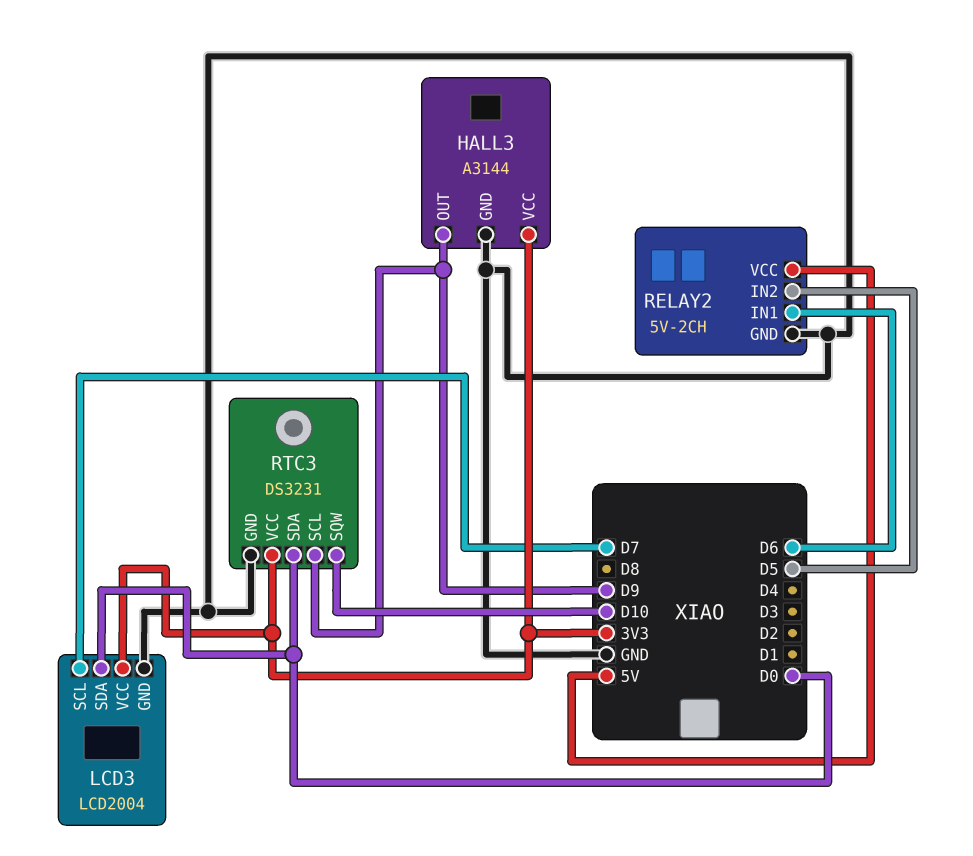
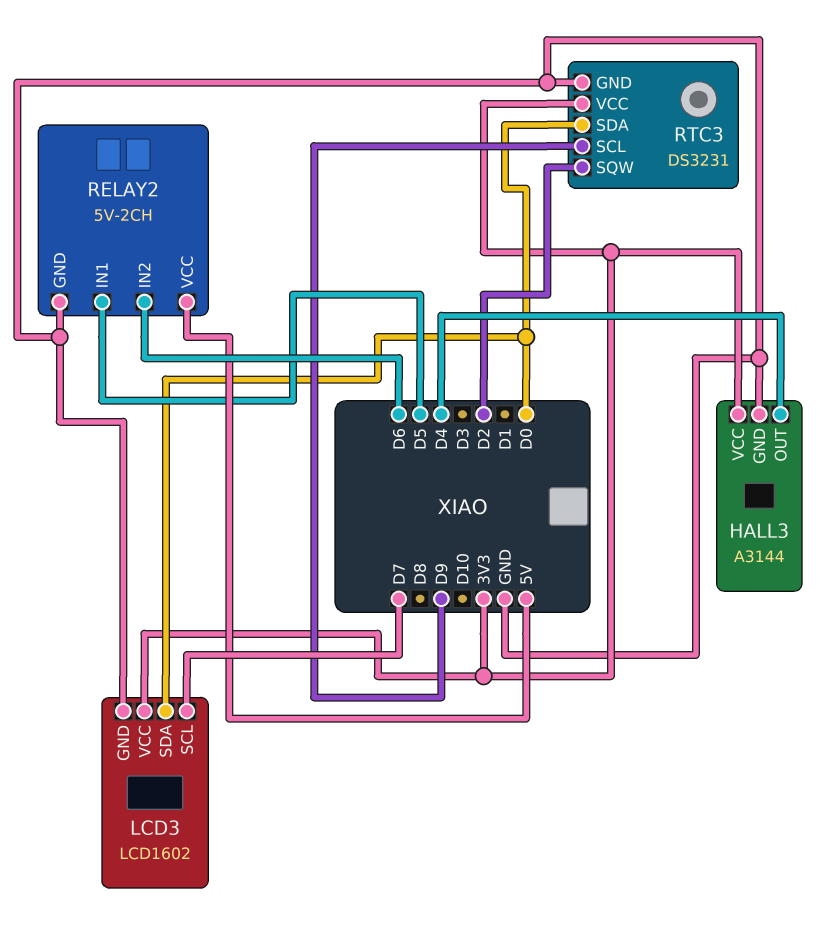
HALL3 pin OUT: D9 -> D4
LCD3: LCD2004 -> LCD1602
RELAY2 pin IN1: D6 -> D5
RELAY2 pin IN2: D5 -> D6
RTC3 pin SQW: D10 -> D2

